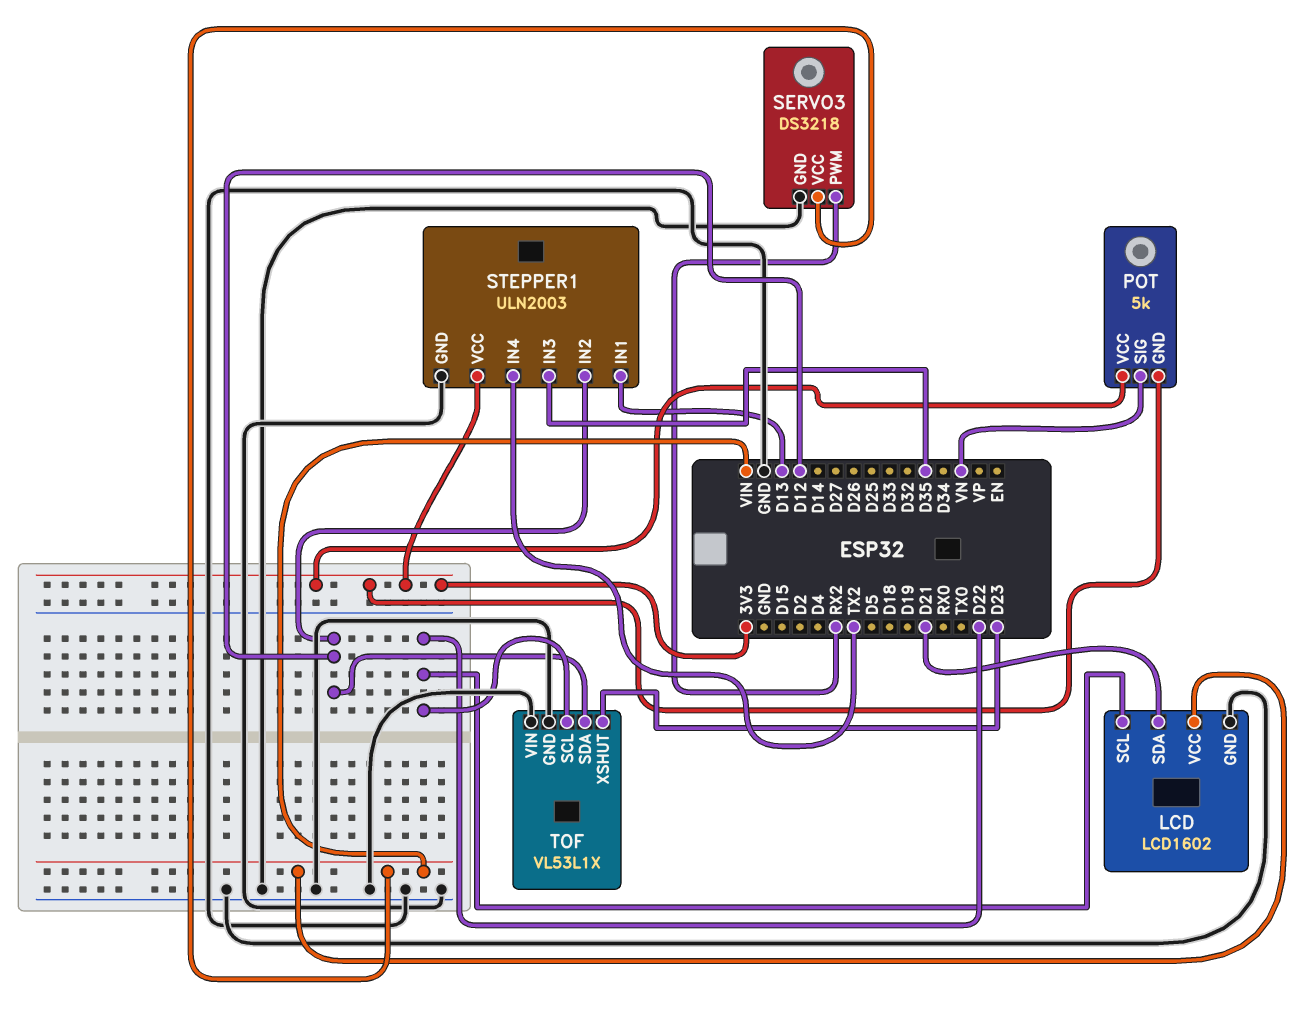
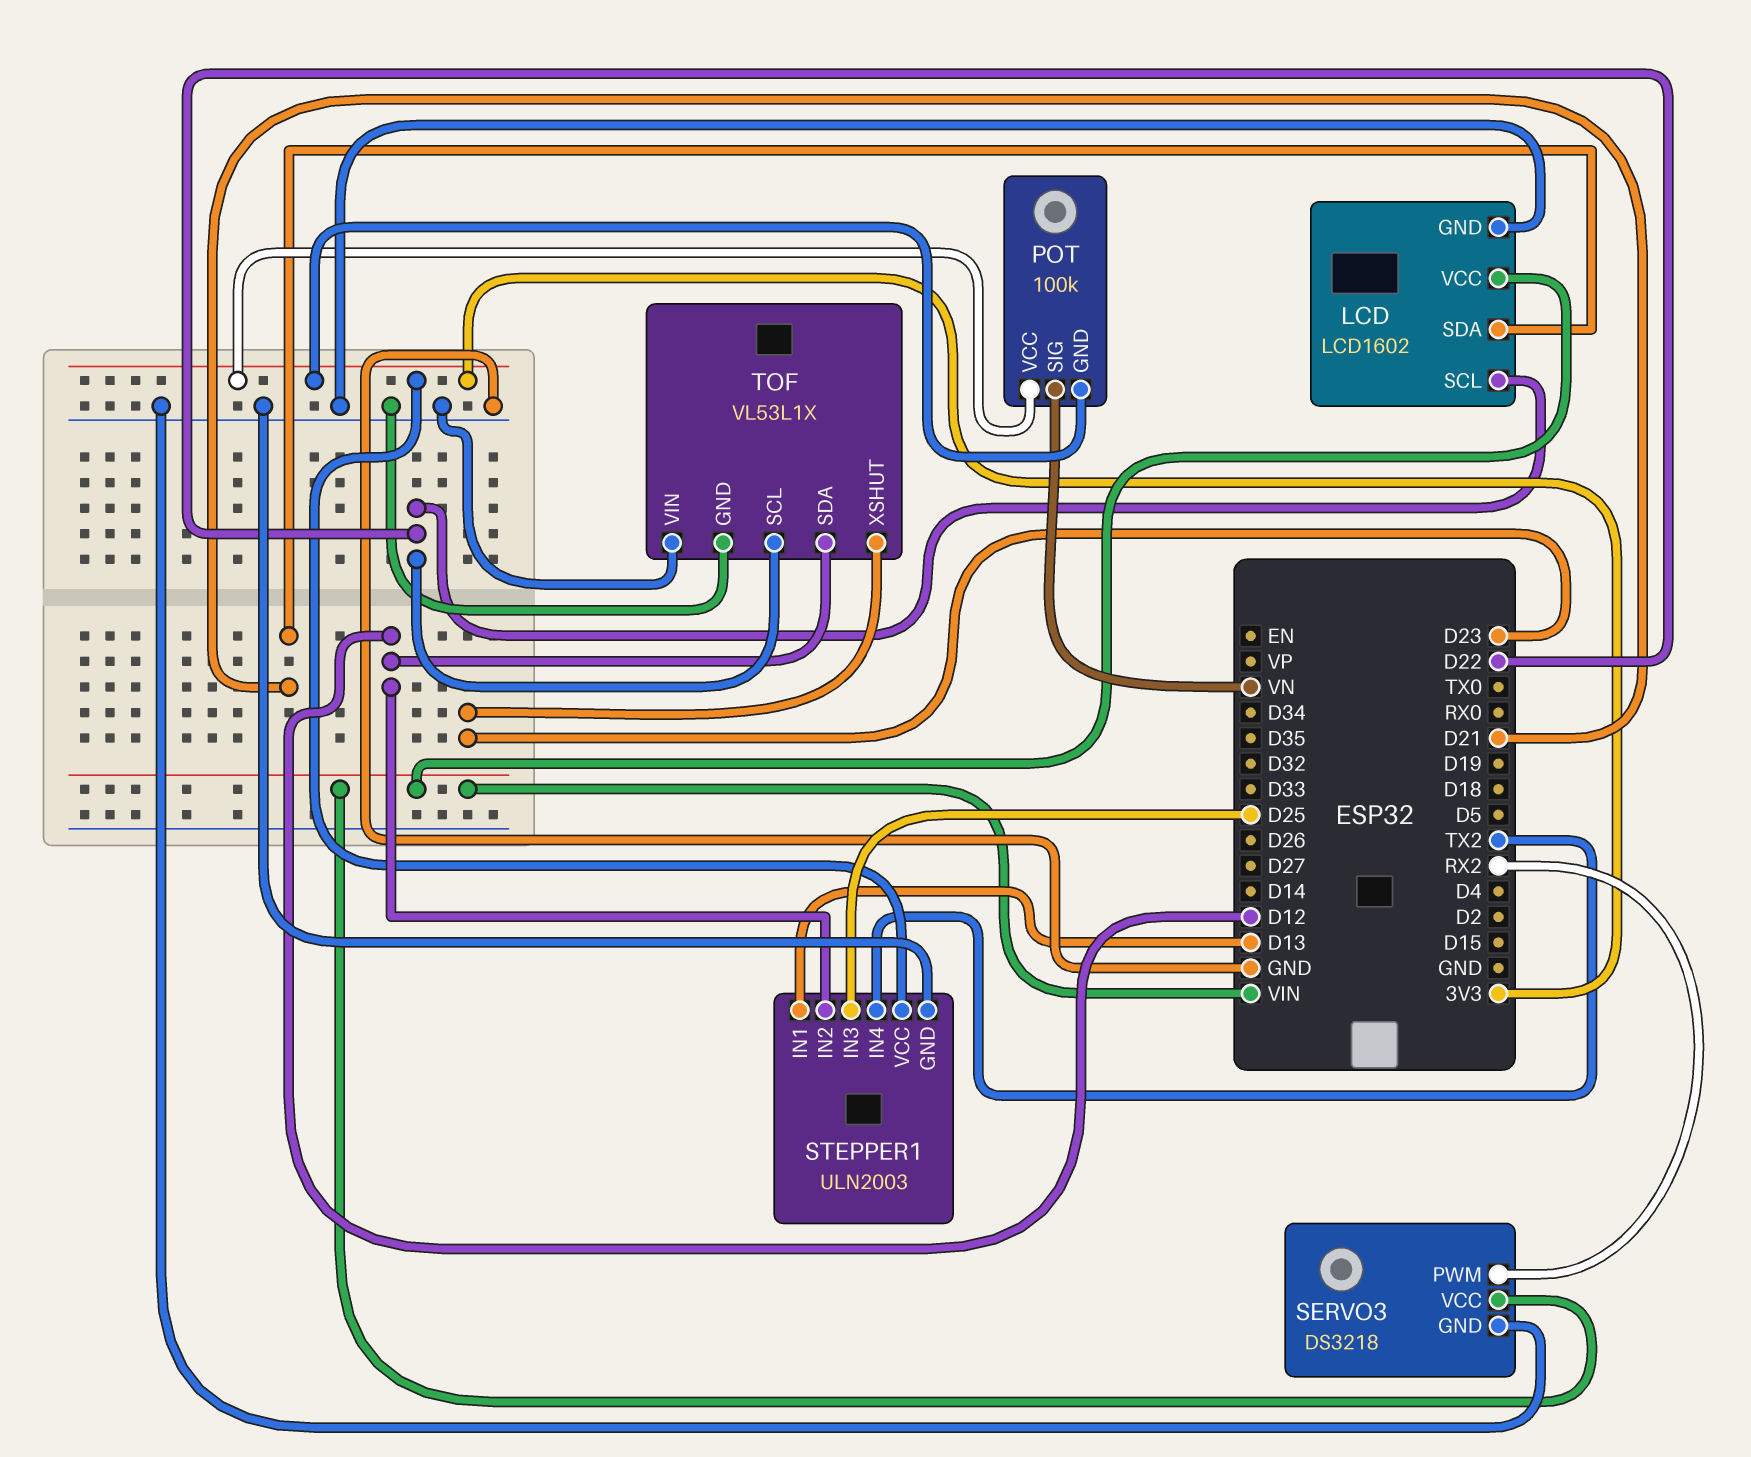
POT: 5k -> 100k
STEPPER1 pin IN3: D35 -> D25

